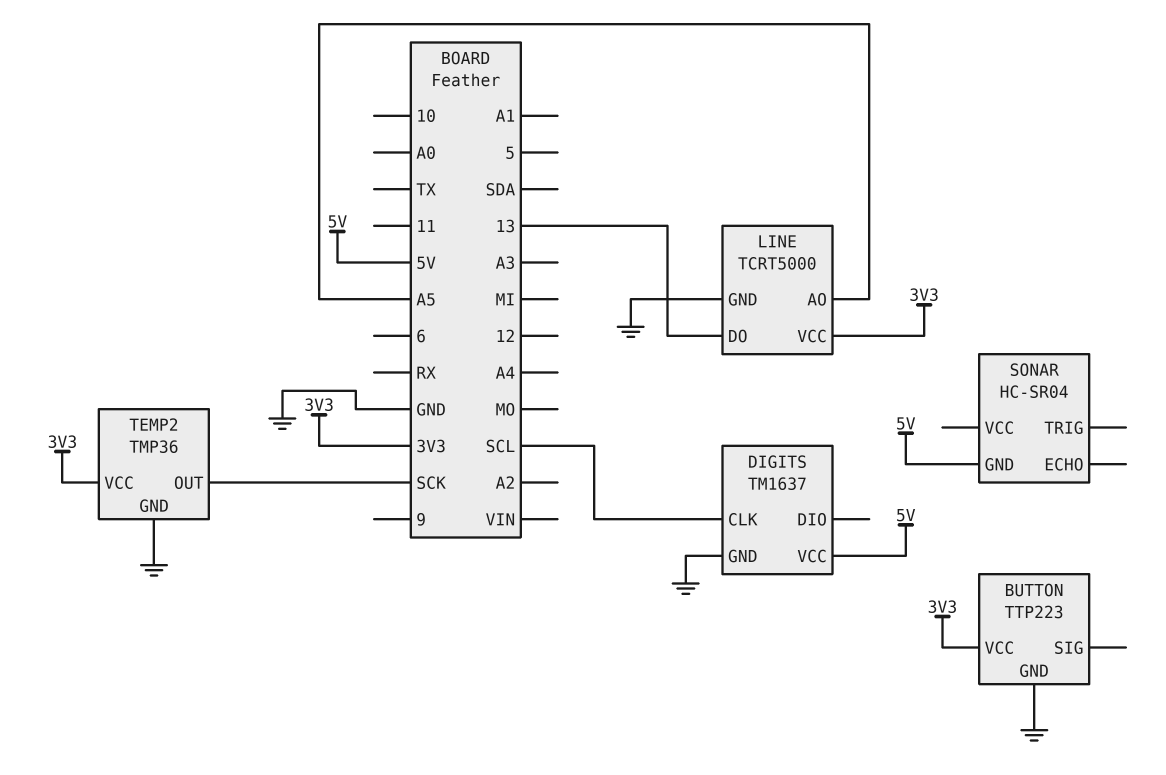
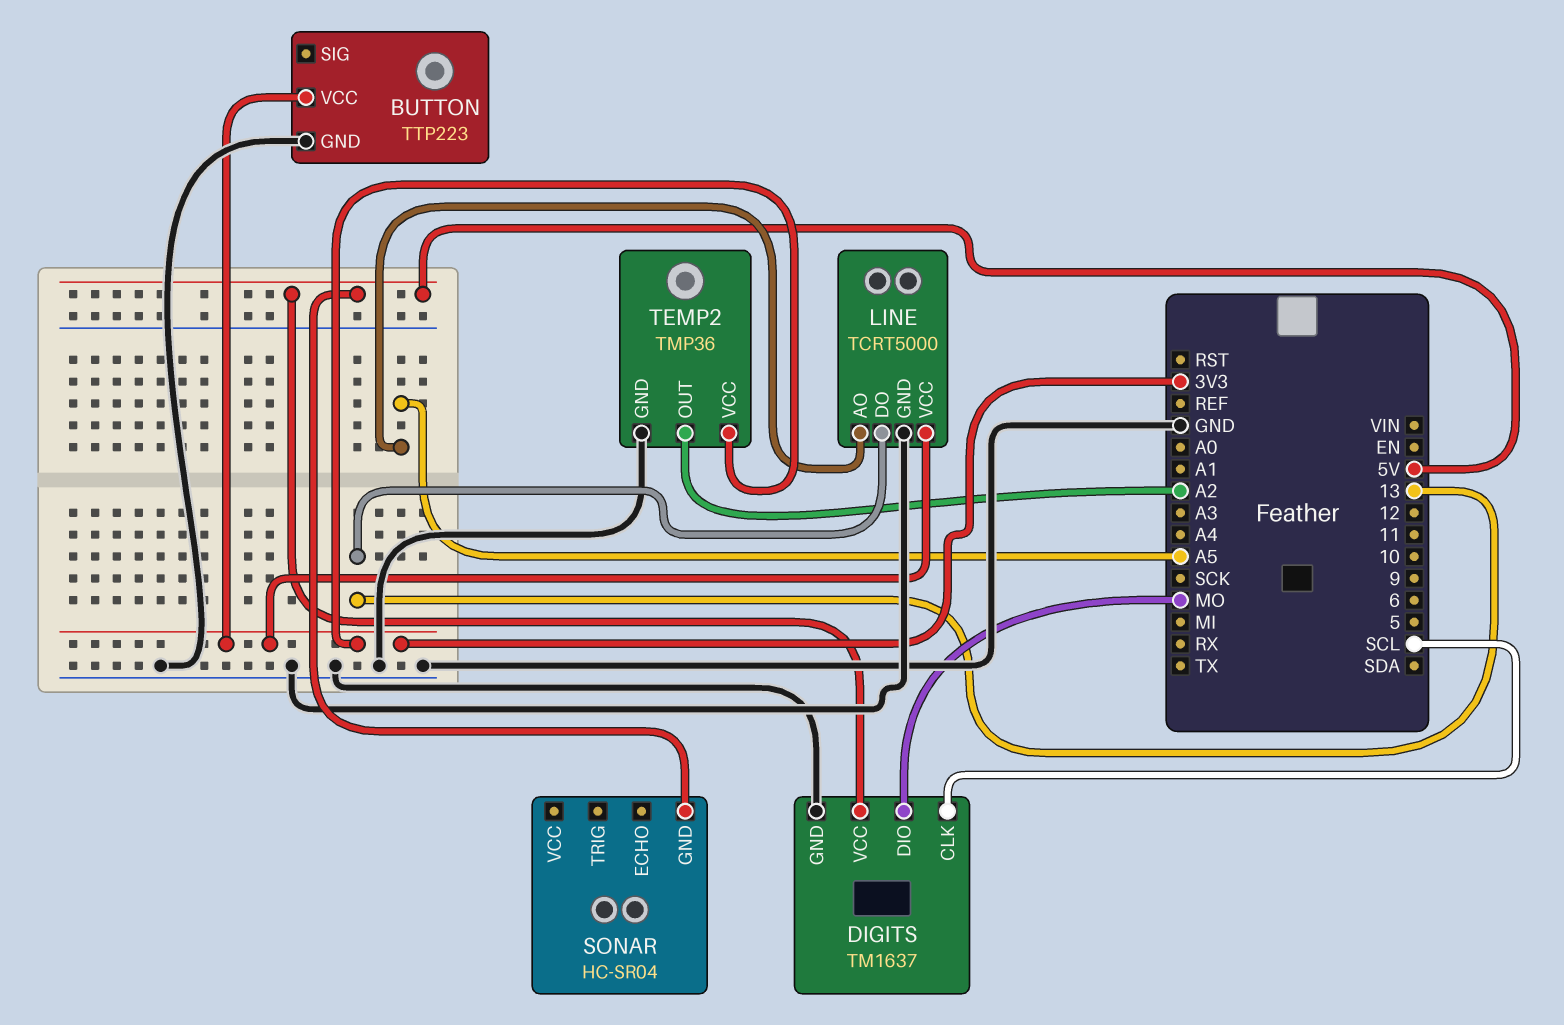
DIGITS pin DIO: none -> MO
TEMP2 pin OUT: SCK -> A2

